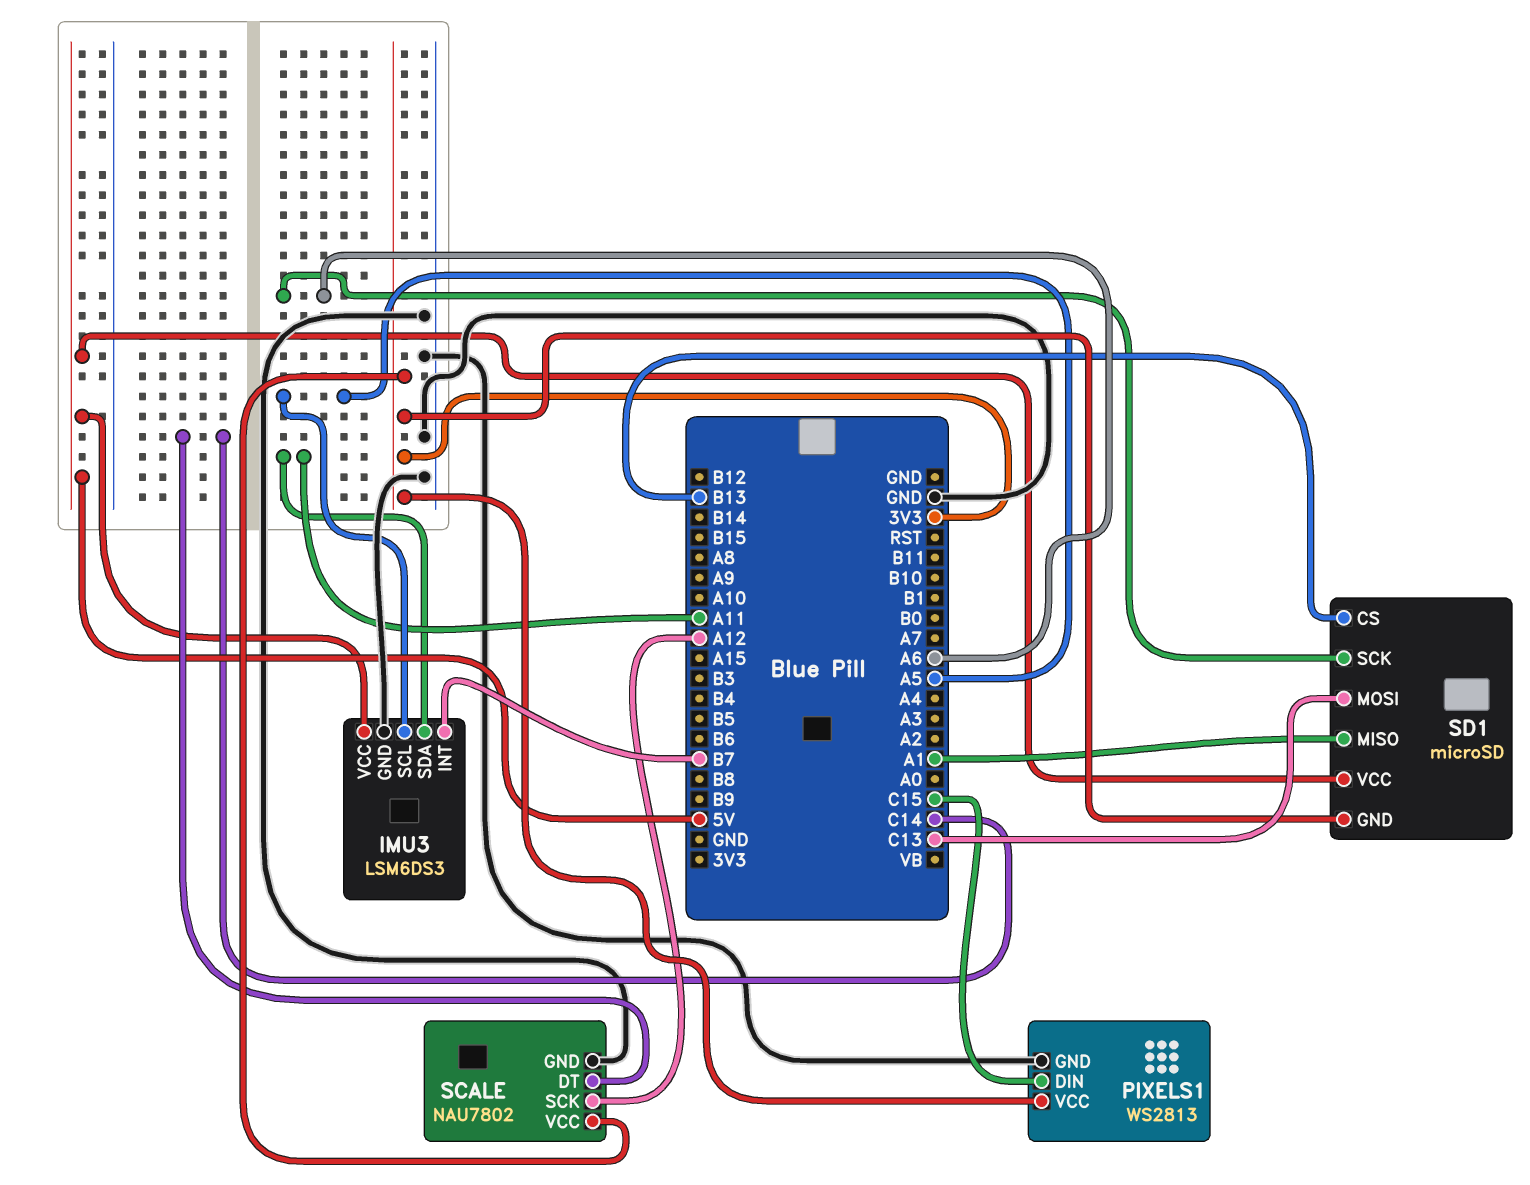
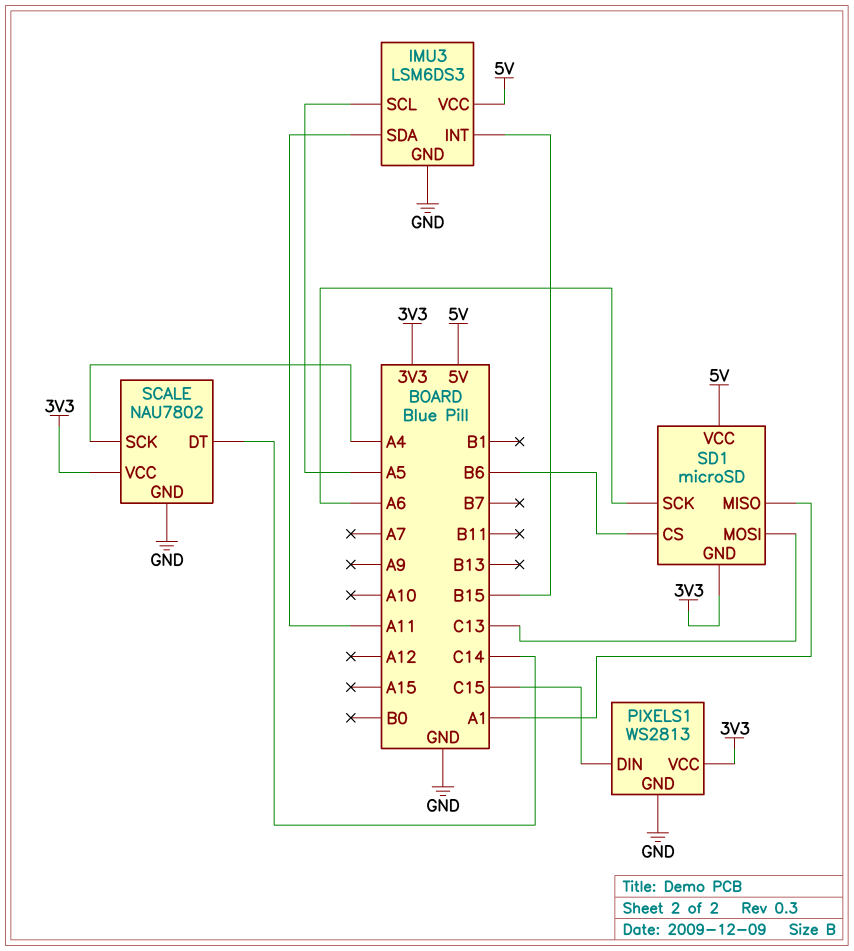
IMU3 pin INT: B7 -> B15
SCALE pin SCK: A12 -> A4
SD1 pin CS: B13 -> B6

